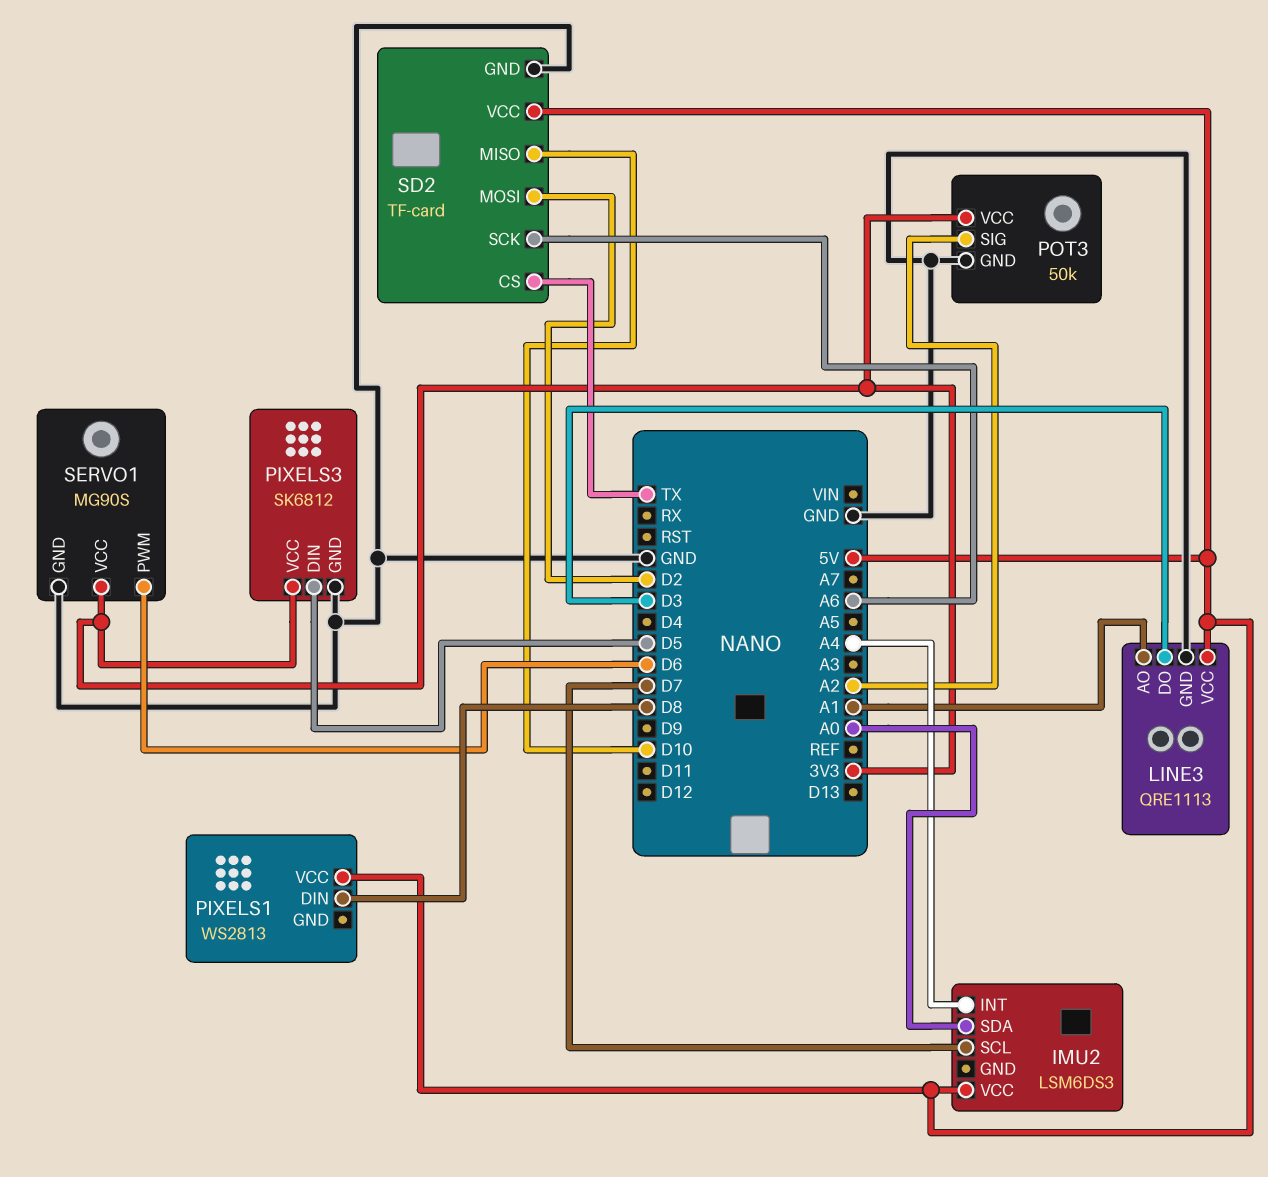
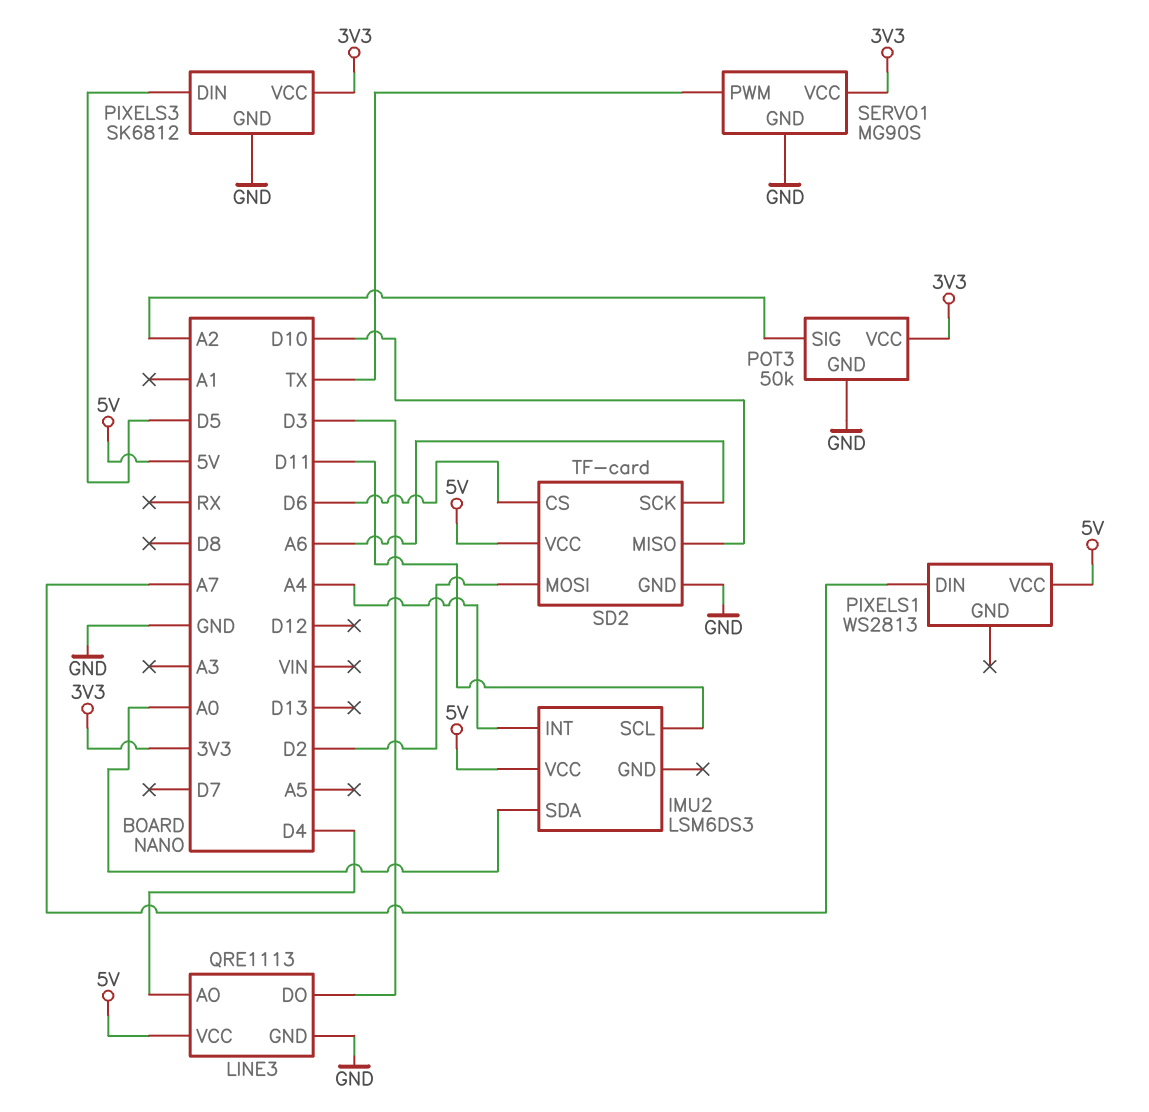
IMU2 pin SCL: D7 -> D11
LINE3 pin AO: A1 -> D4
PIXELS1 pin DIN: D8 -> A7
SD2 pin CS: TX -> D6
SERVO1 pin PWM: D6 -> TX

